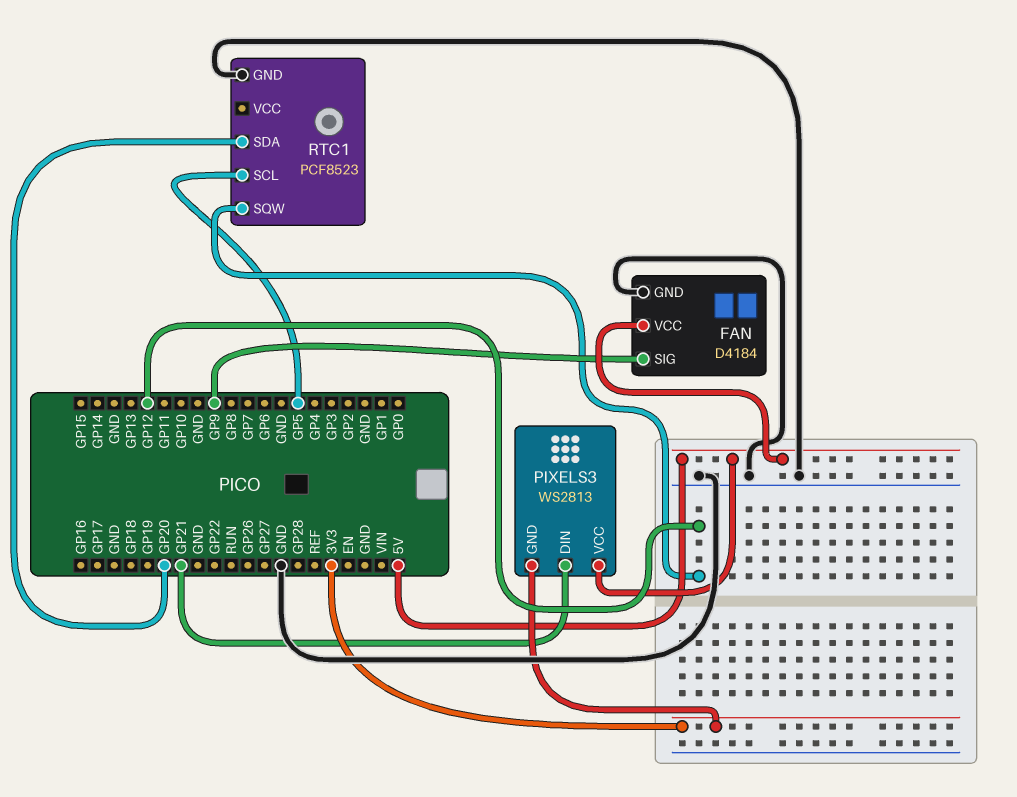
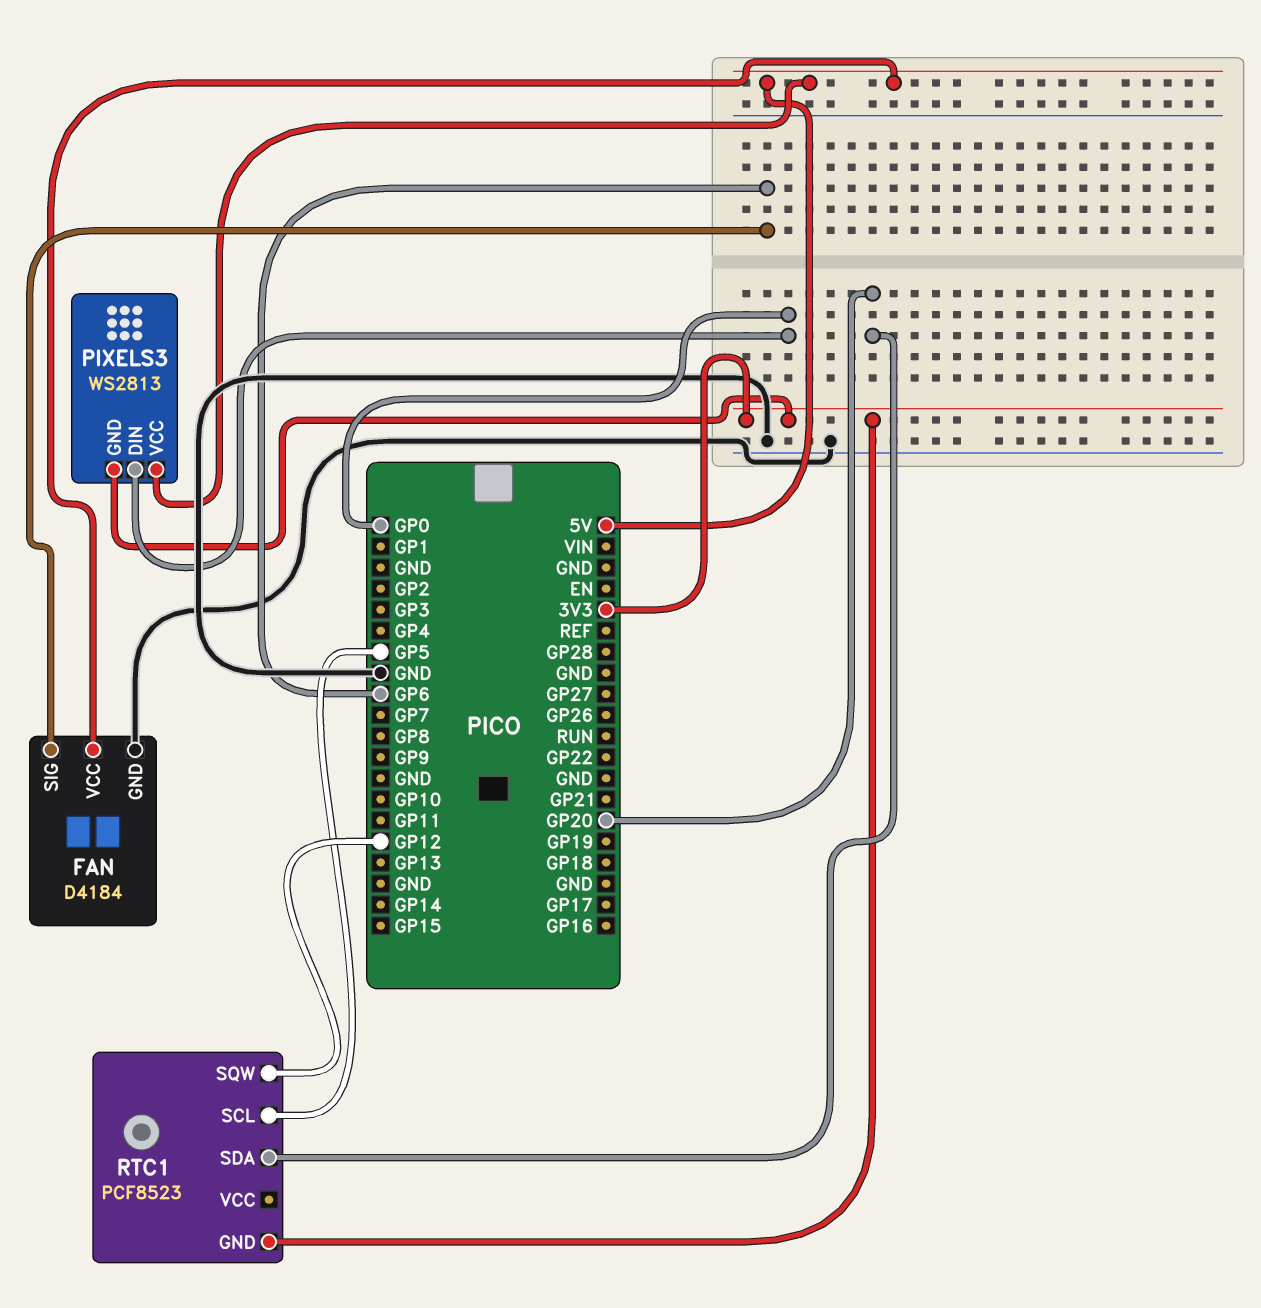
FAN pin SIG: GP9 -> GP6
PIXELS3 pin DIN: GP21 -> GP0
RTC1 pin GND: GND -> 3V3

